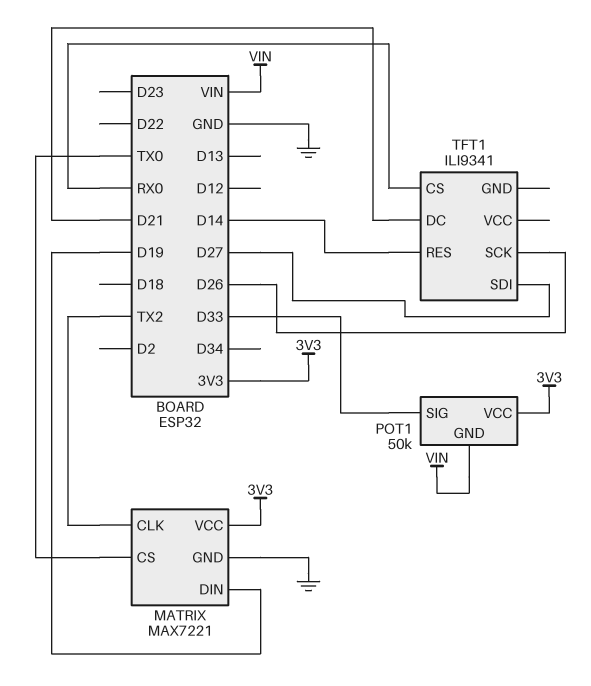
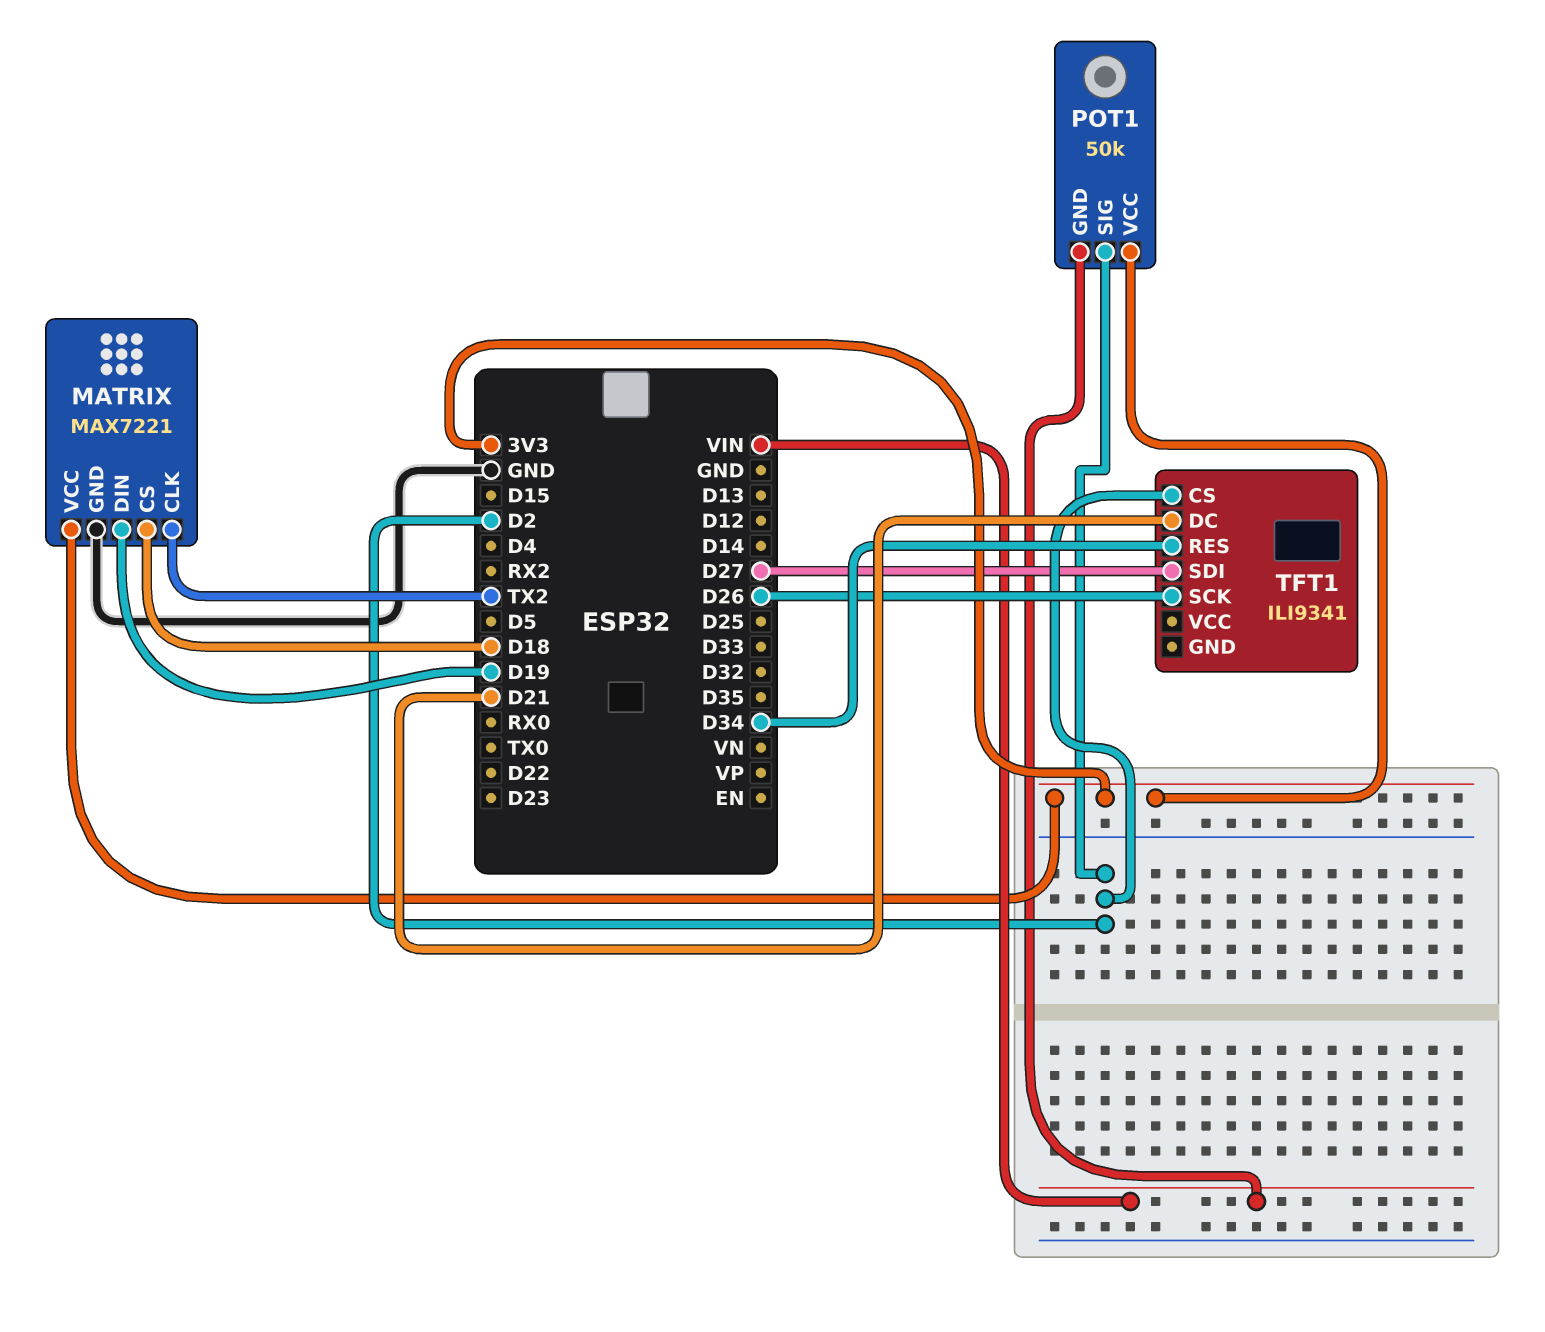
MATRIX pin CS: TX0 -> D18
POT1 pin SIG: D33 -> D2
TFT1 pin CS: RX0 -> D2
TFT1 pin RES: D14 -> D34

